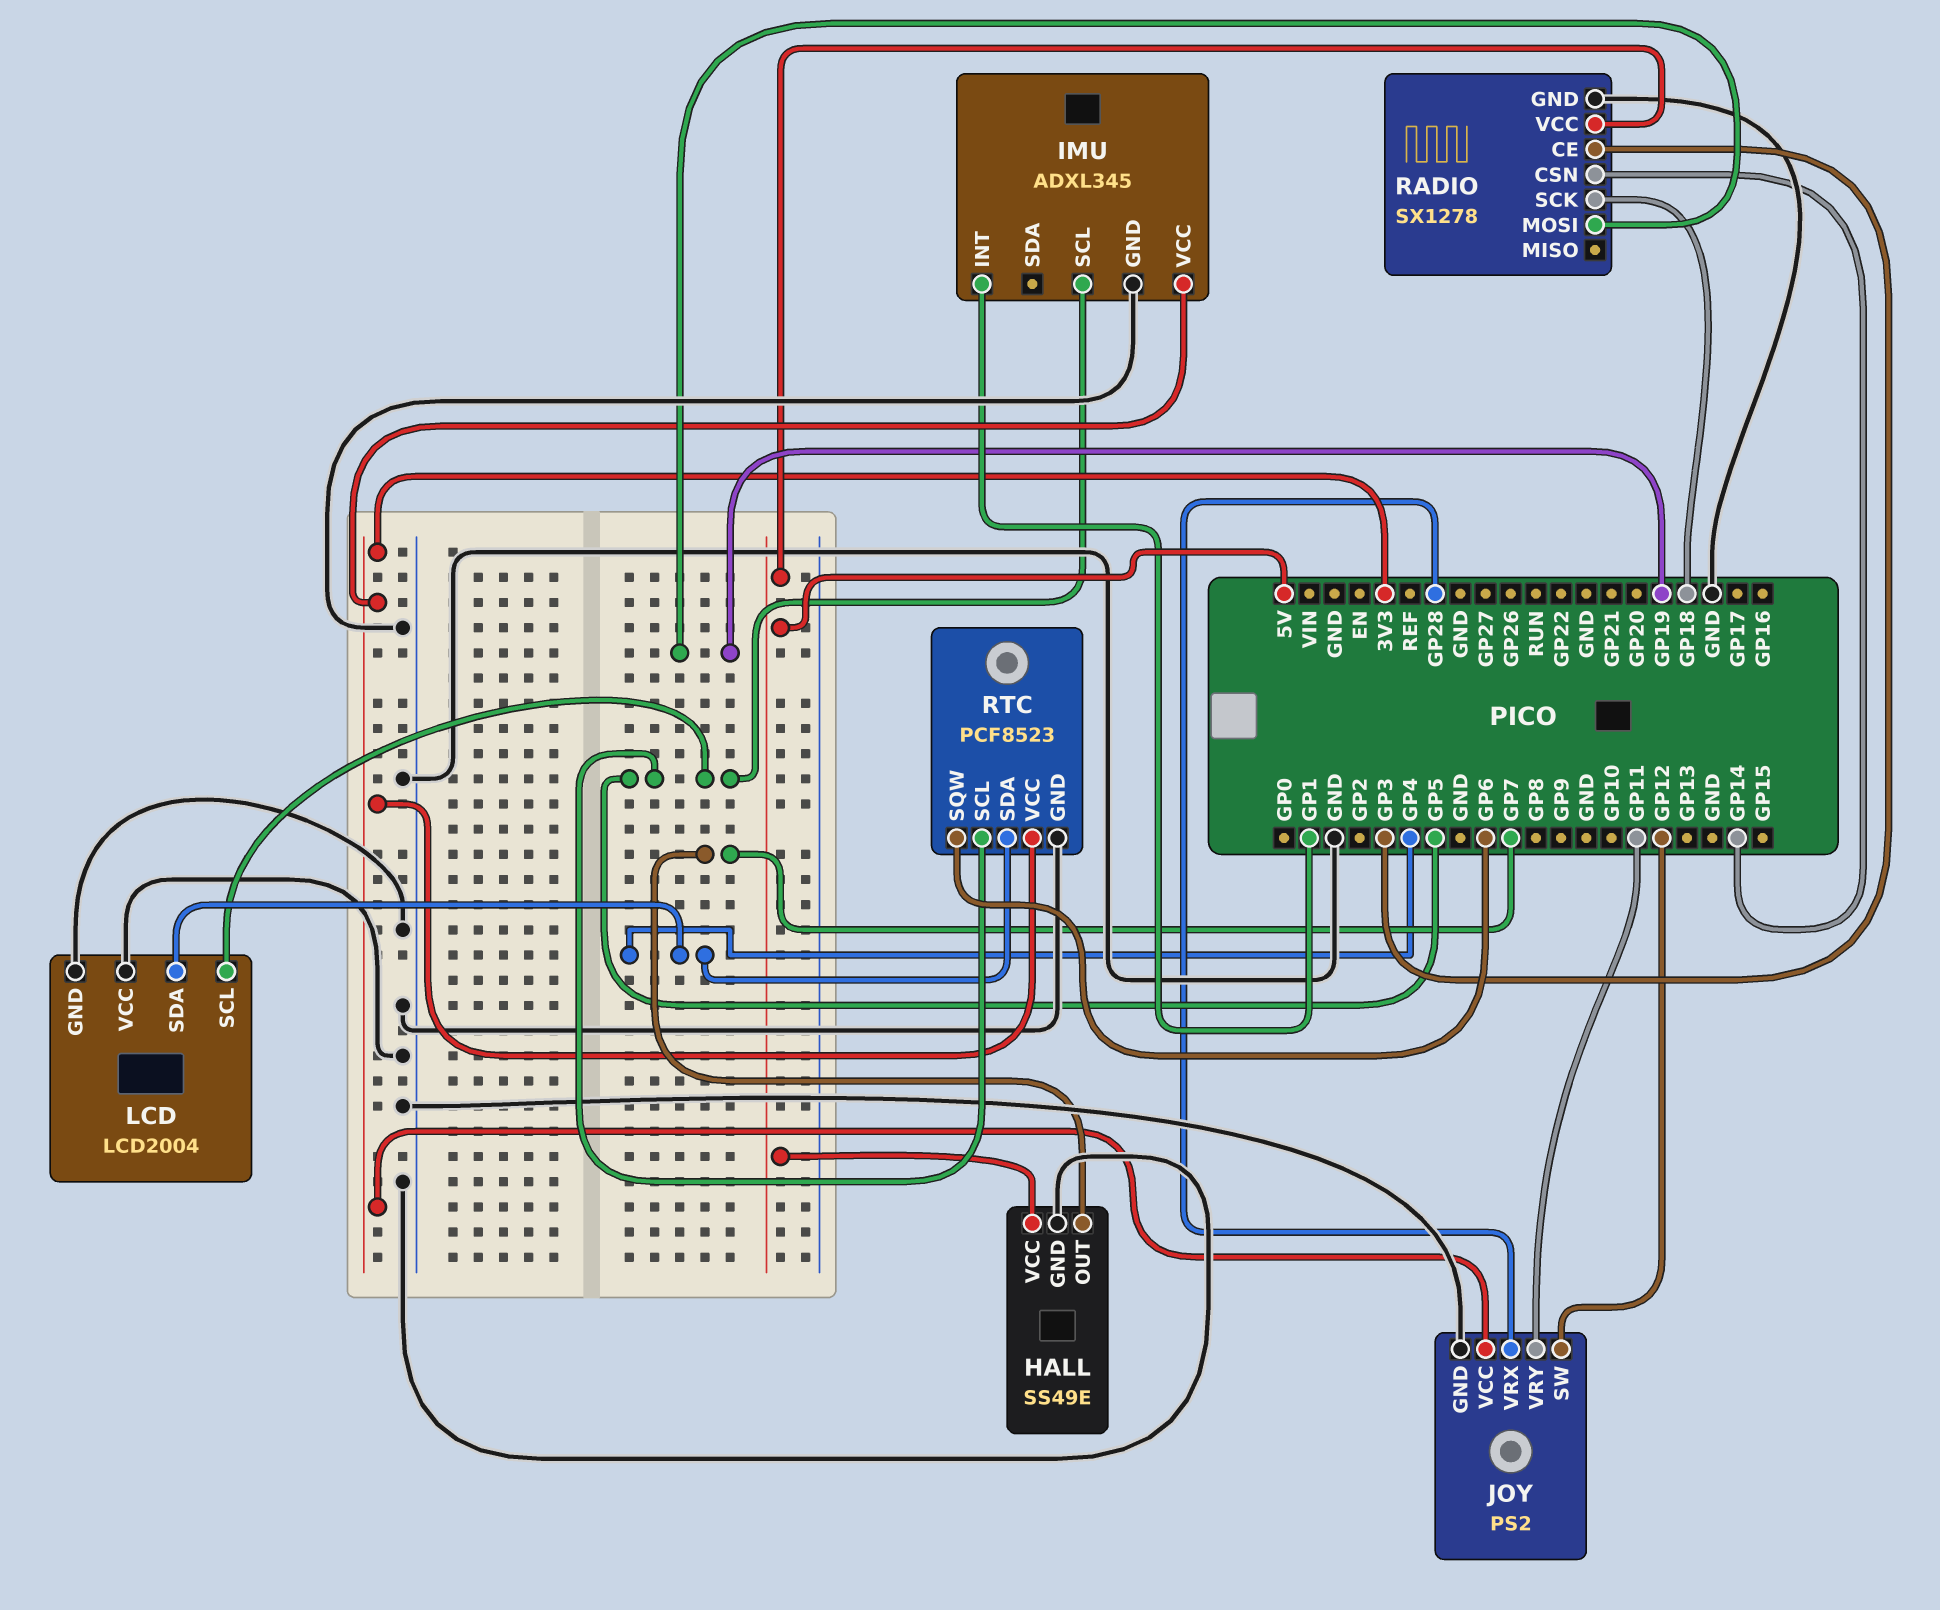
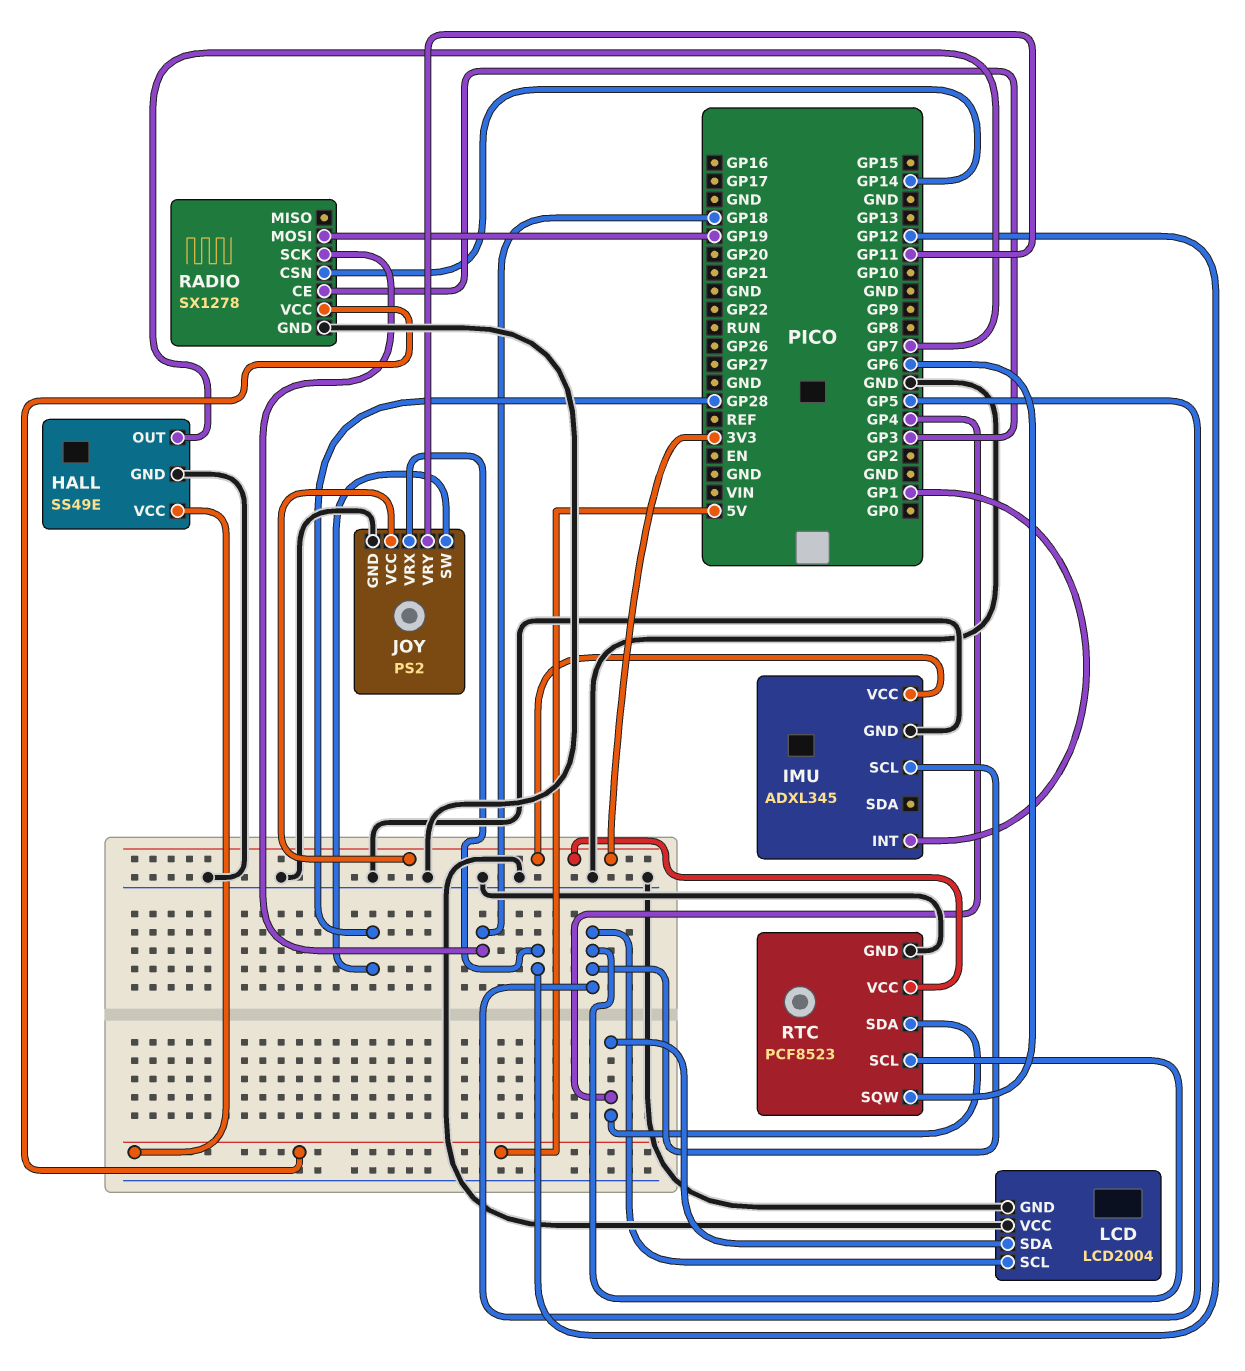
JOY pin SW: GP12 -> GP28
JOY pin VRX: GP28 -> GP12

